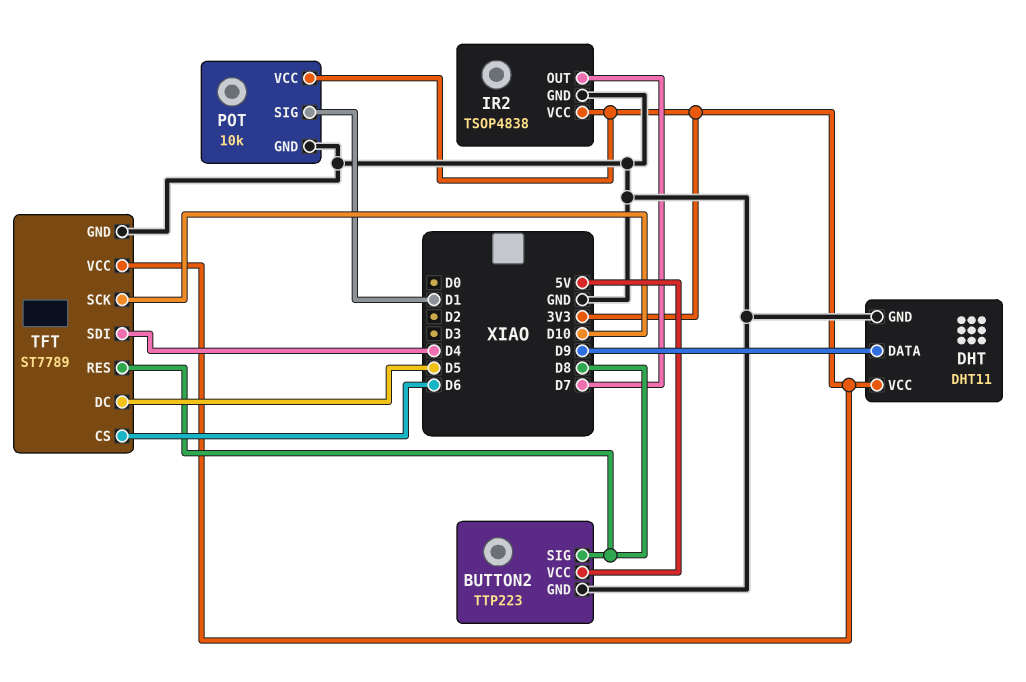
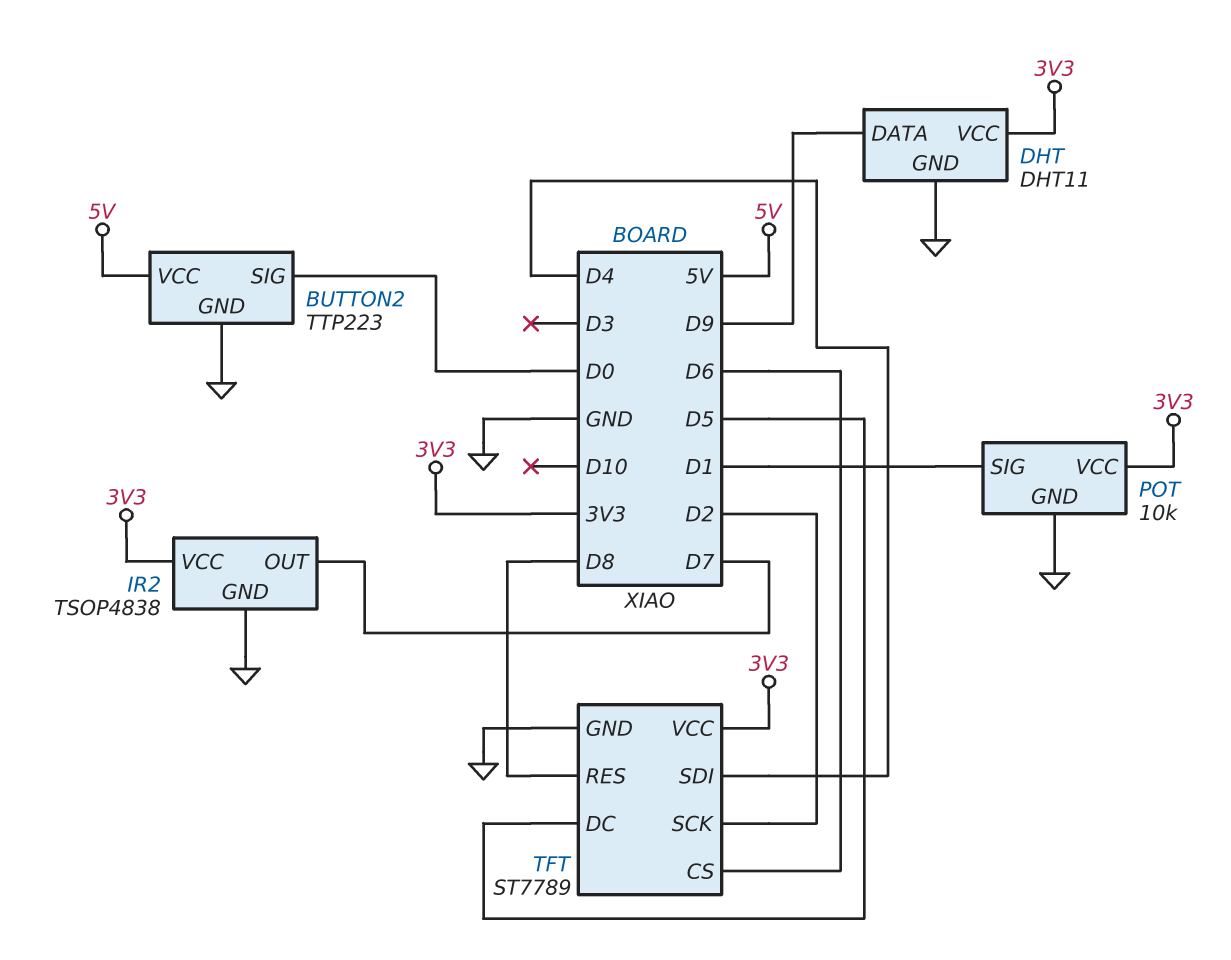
BUTTON2 pin SIG: D8 -> D0
TFT pin SCK: D10 -> D2

